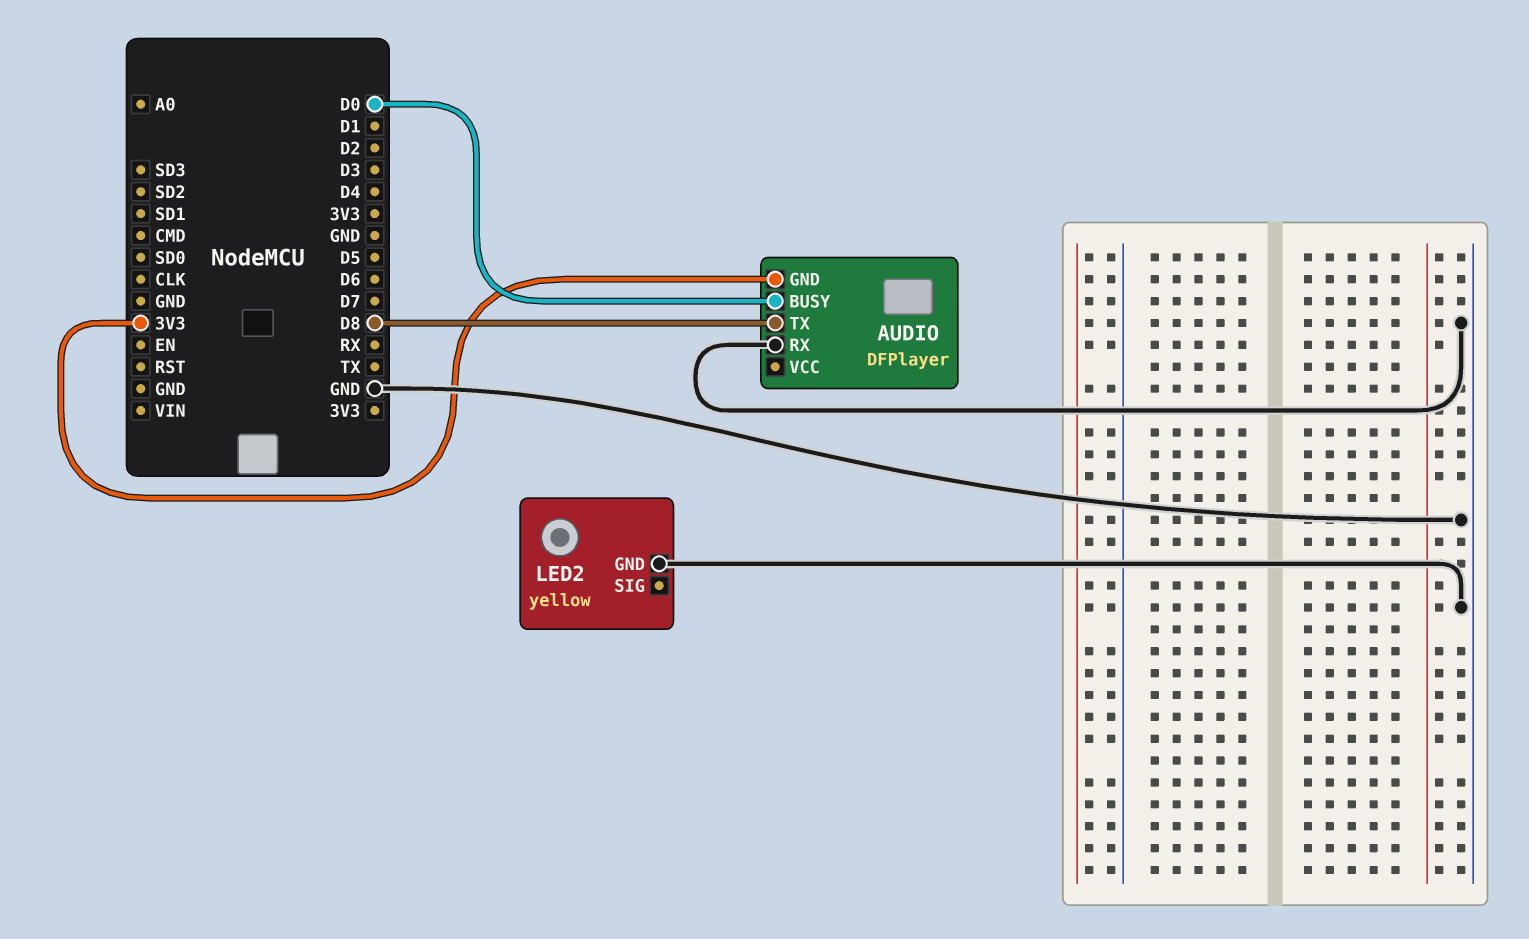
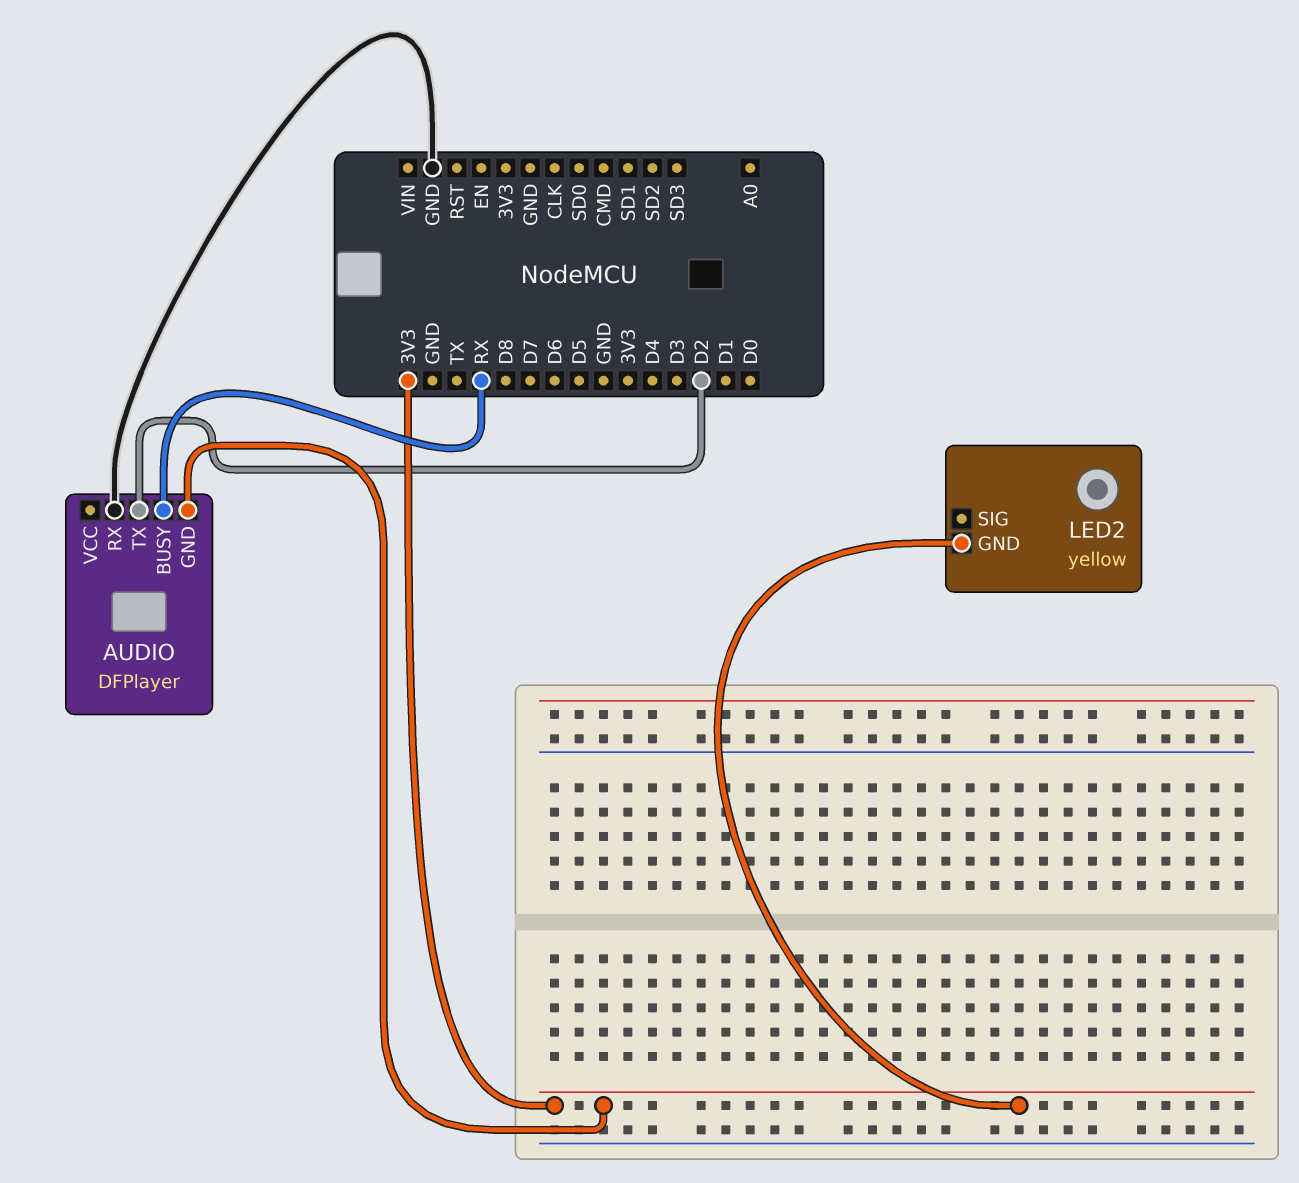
AUDIO pin BUSY: D0 -> RX
AUDIO pin TX: D8 -> D2
LED2 pin GND: GND -> 3V3

